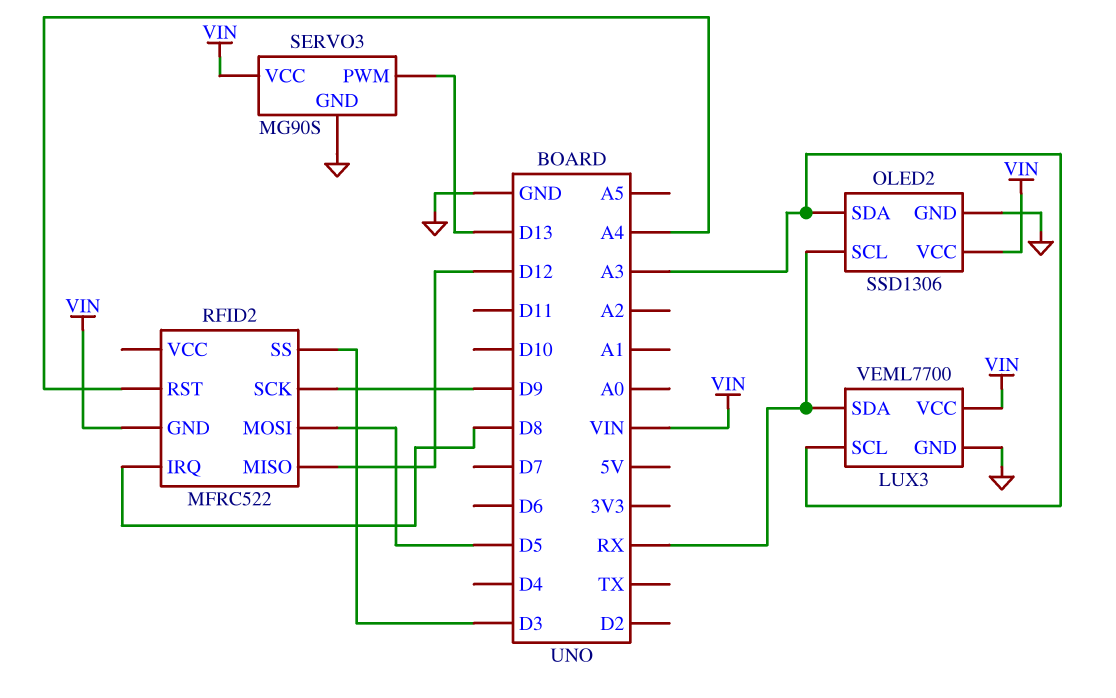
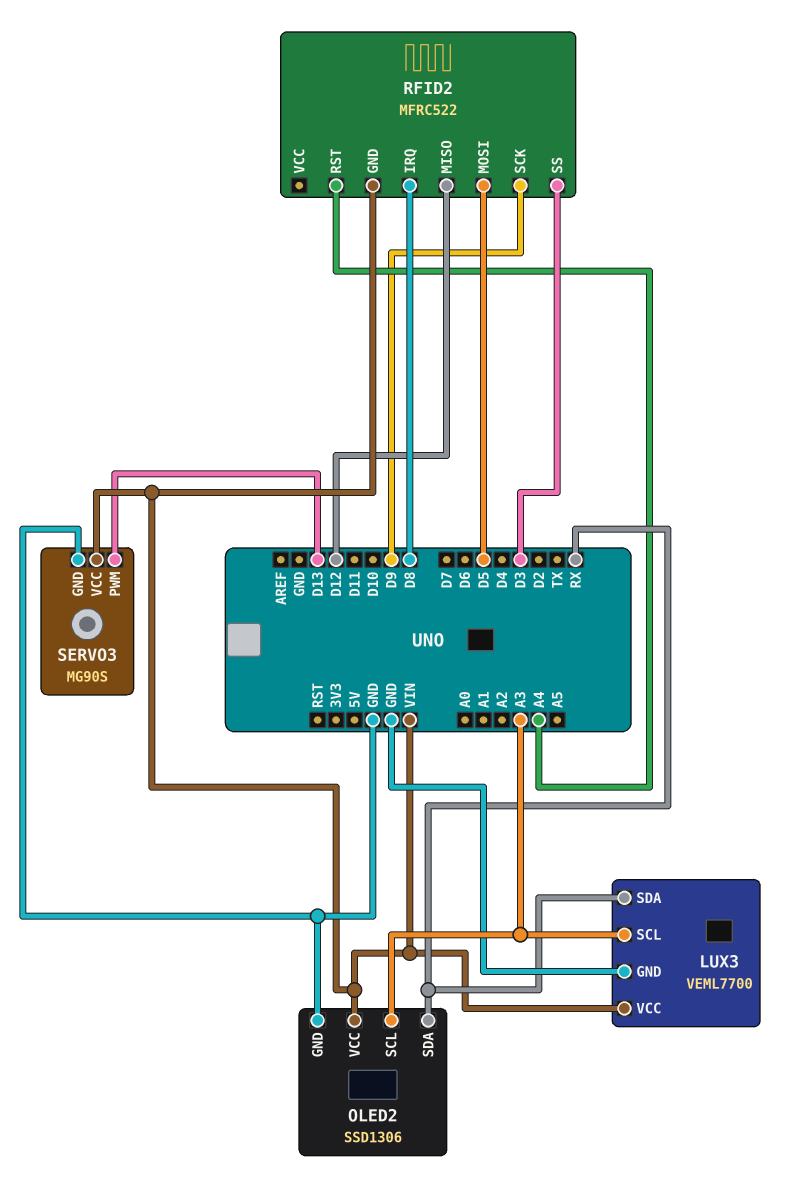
OLED2 pin SCL: RX -> A3
OLED2 pin SDA: A3 -> RX

